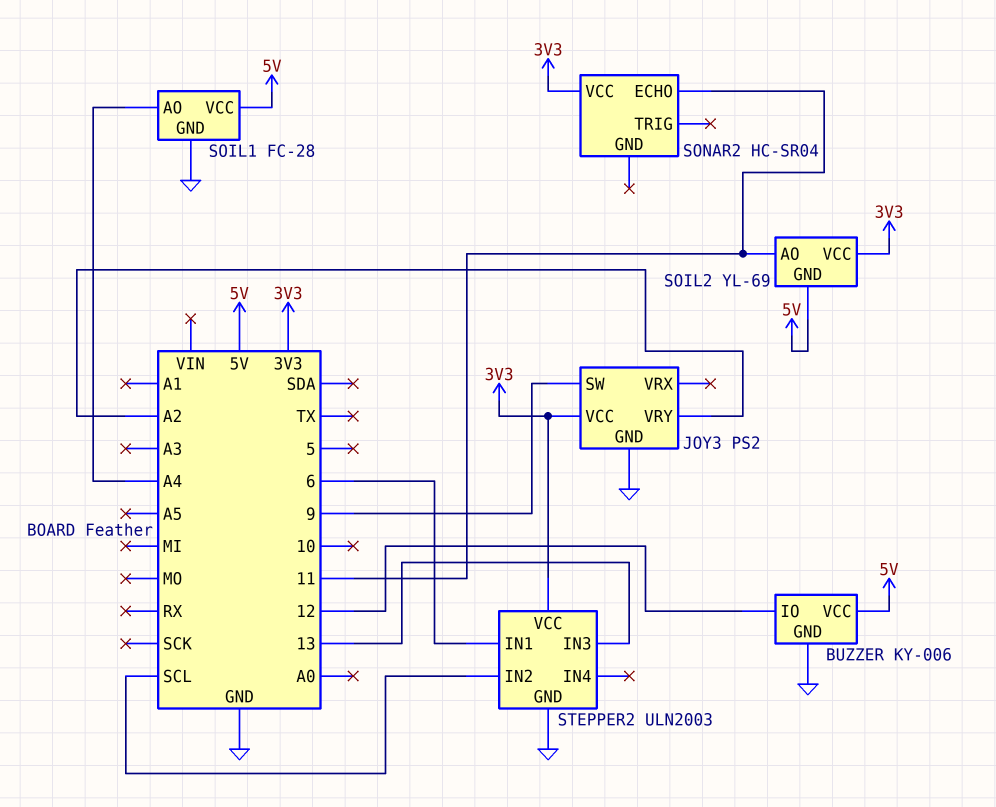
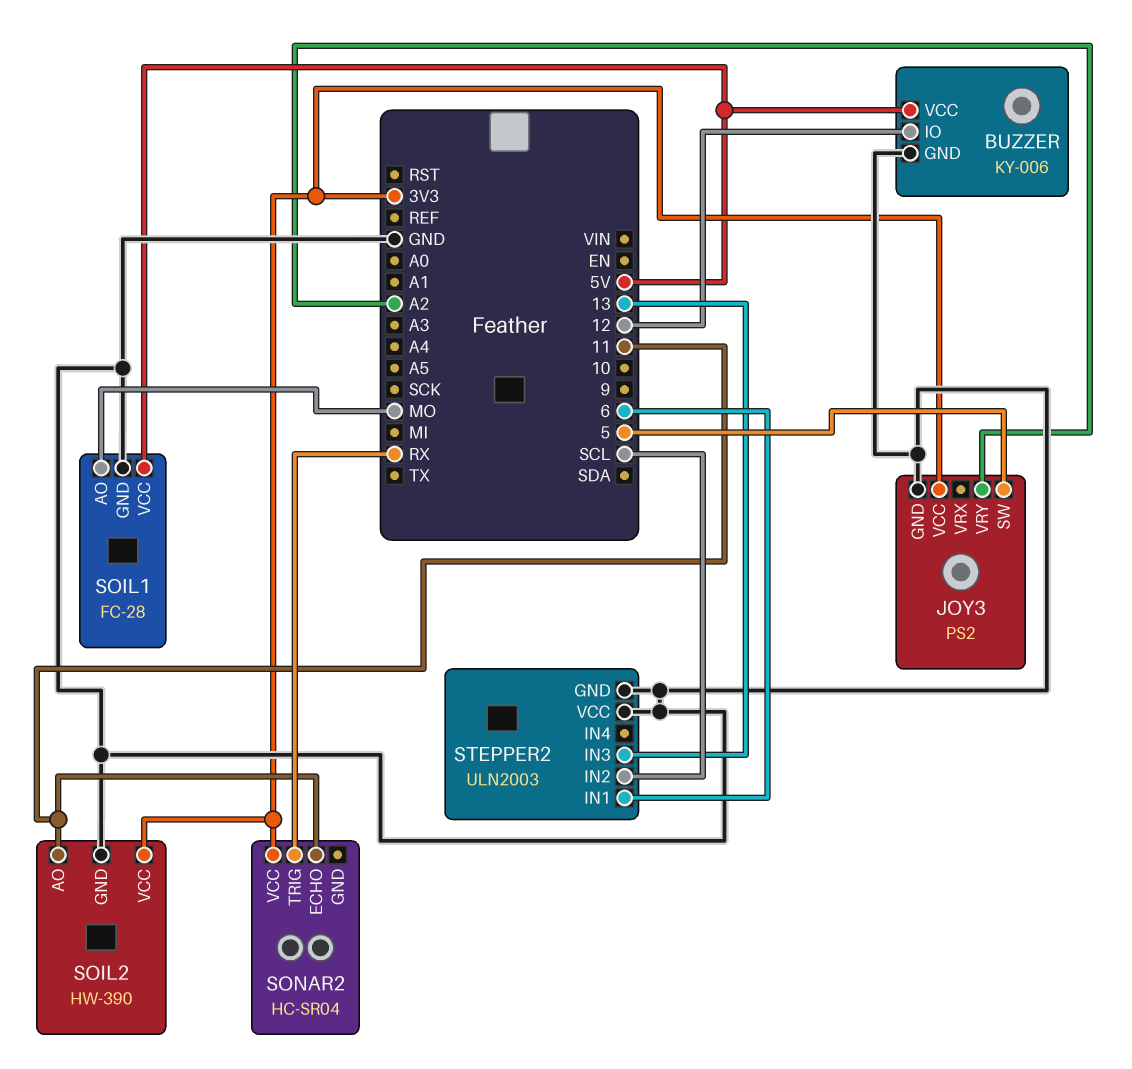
JOY3 pin SW: 9 -> 5
SOIL1 pin AO: A4 -> MO
SOIL2: YL-69 -> HW-390
SOIL2 pin GND: 5V -> GND
SONAR2 pin TRIG: none -> RX
STEPPER2 pin VCC: 3V3 -> GND

